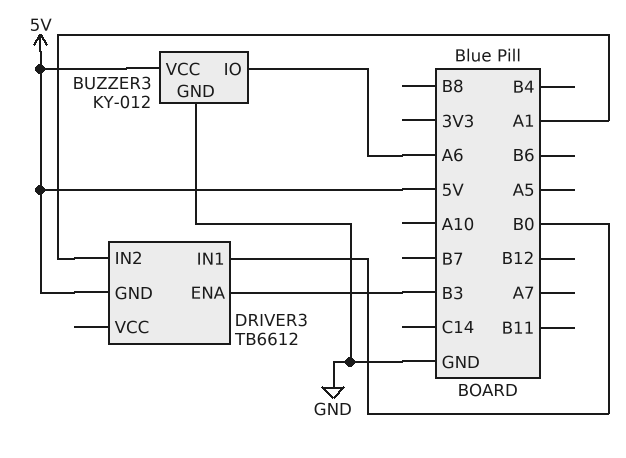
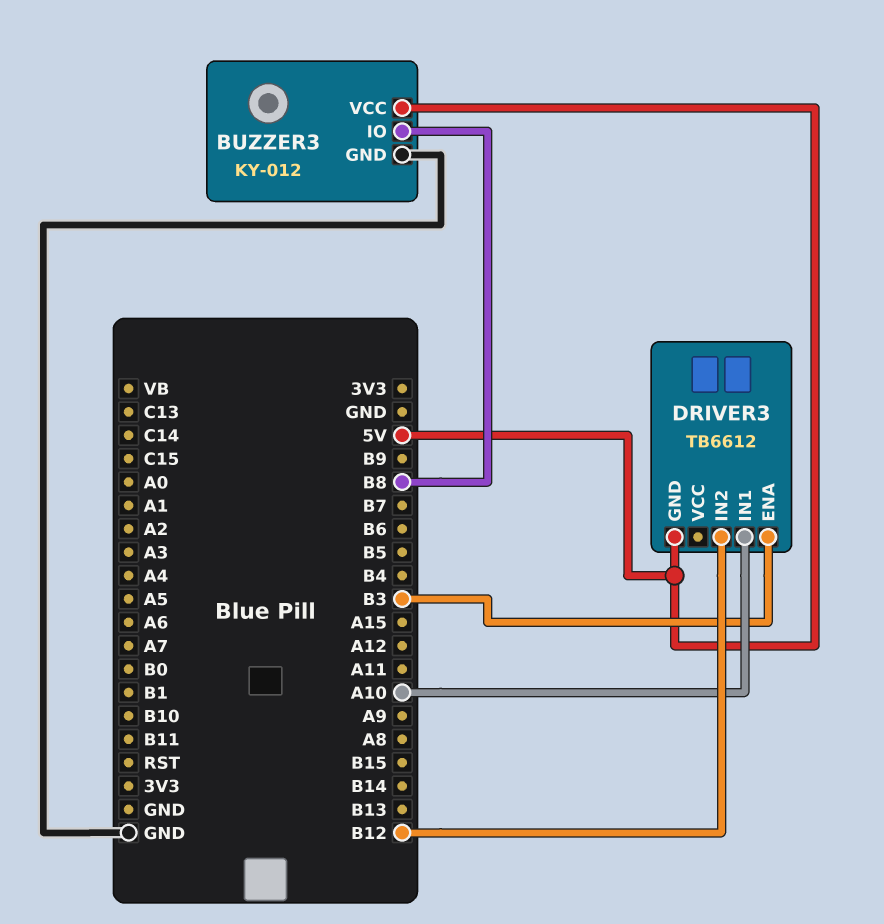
BUZZER3 pin IO: A6 -> B8
DRIVER3 pin IN1: B0 -> A10
DRIVER3 pin IN2: A1 -> B12

